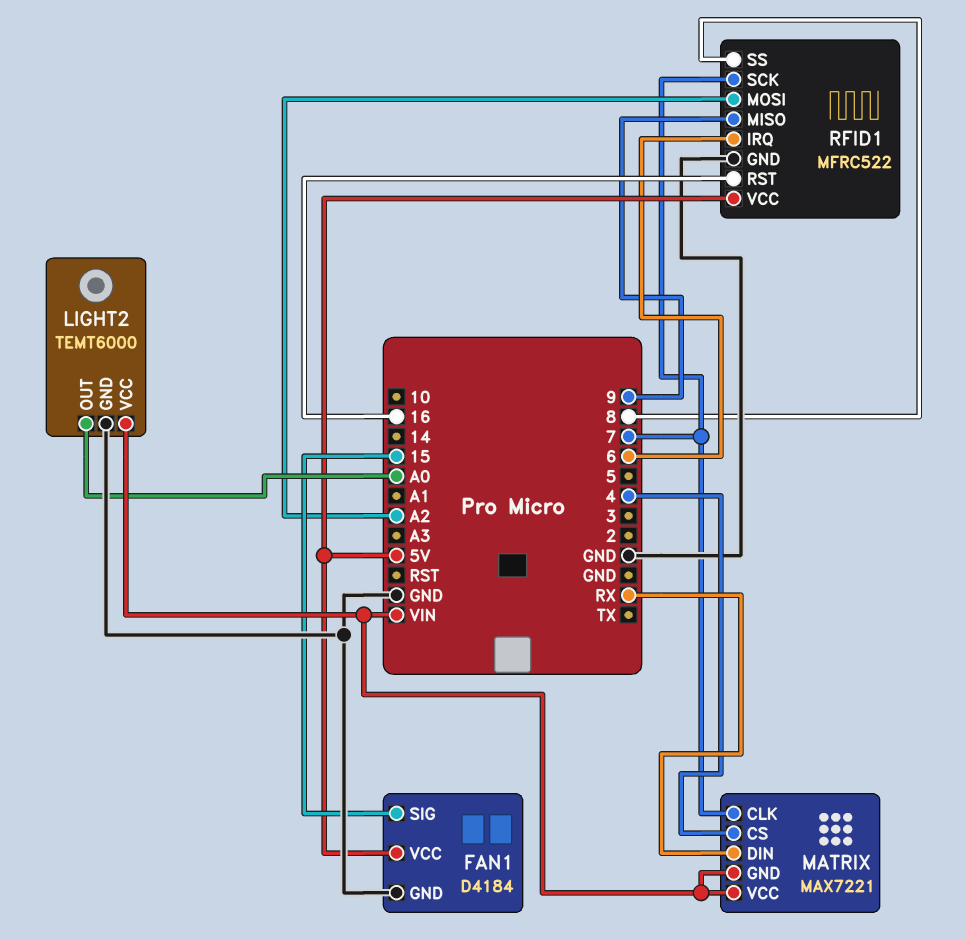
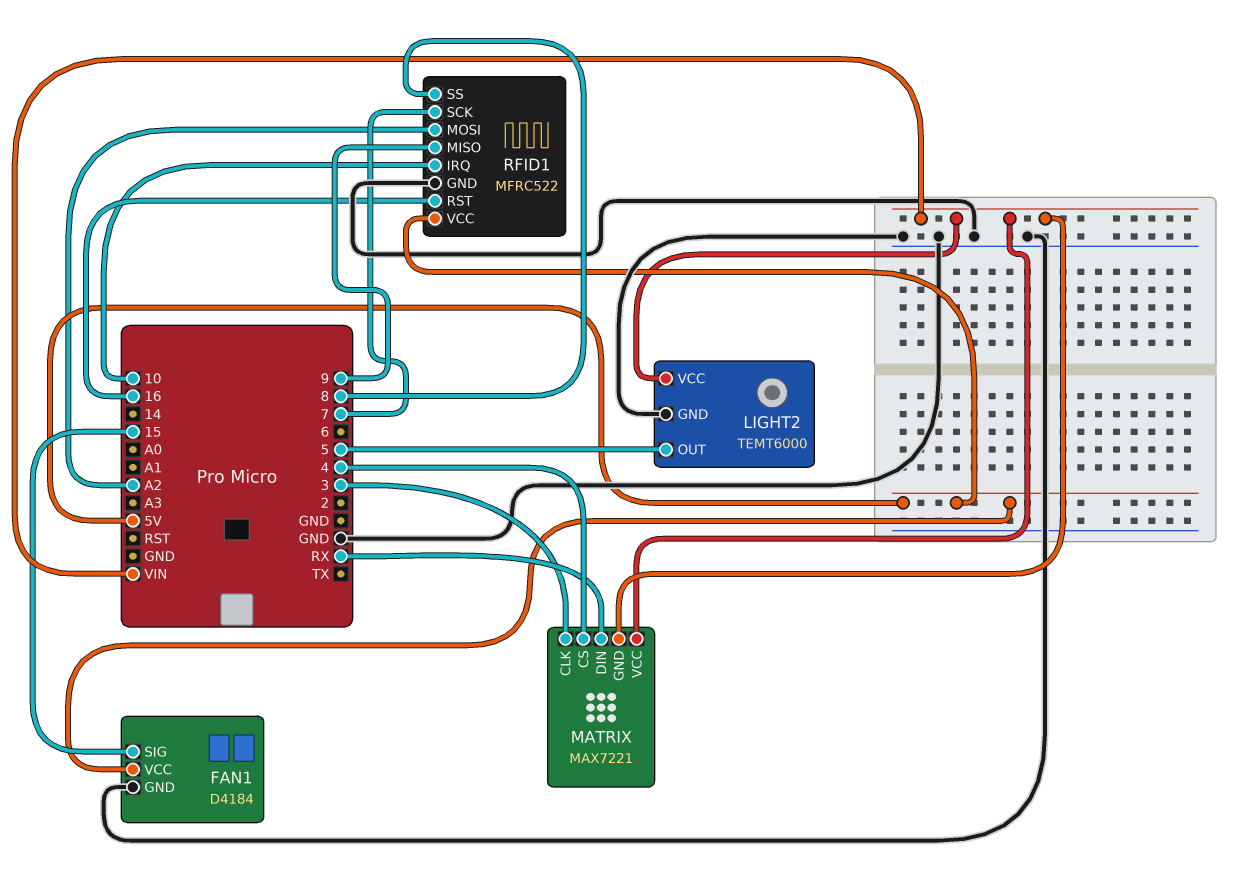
LIGHT2 pin OUT: A0 -> 5
MATRIX pin CLK: 7 -> 3
RFID1 pin IRQ: 6 -> 10

